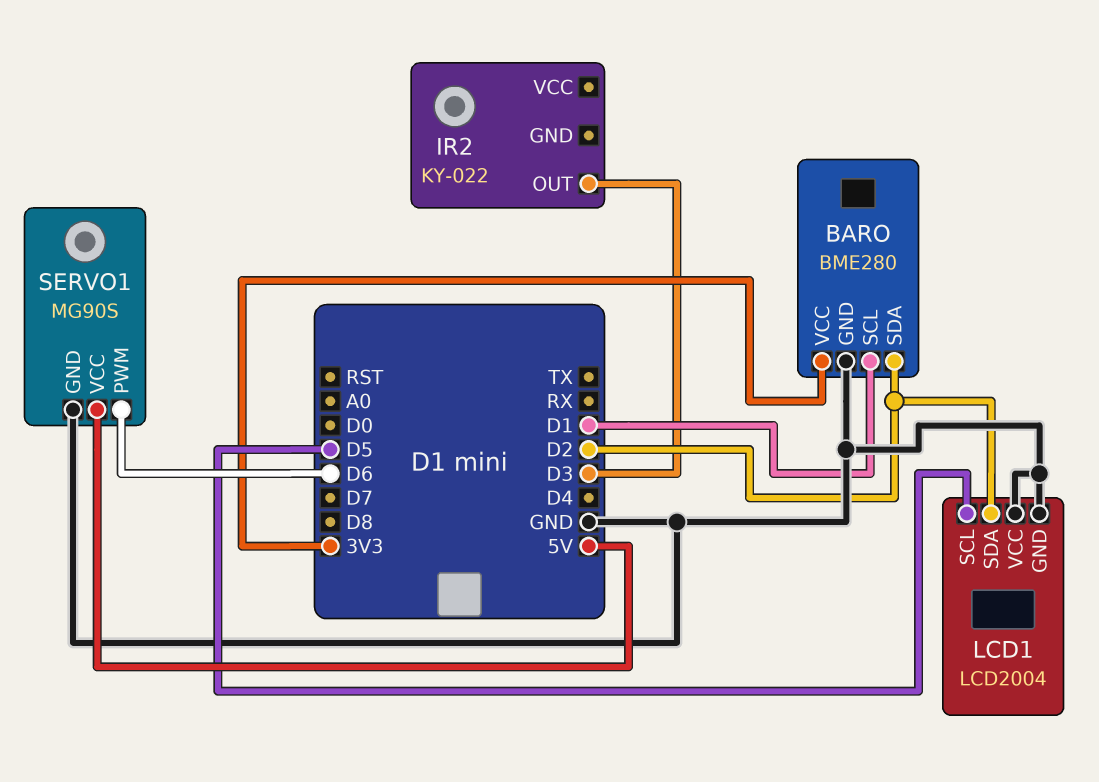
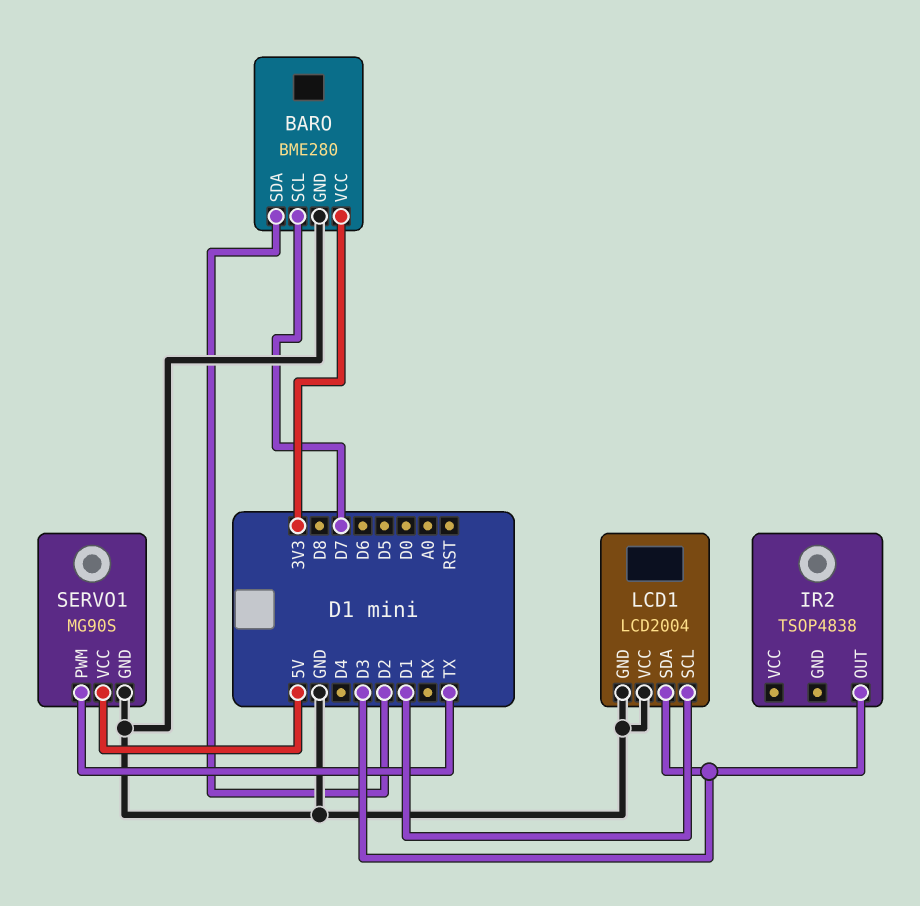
BARO pin SCL: D1 -> D7
IR2: KY-022 -> TSOP4838
LCD1 pin SCL: D5 -> D1
LCD1 pin SDA: D2 -> D3
SERVO1 pin PWM: D6 -> TX

